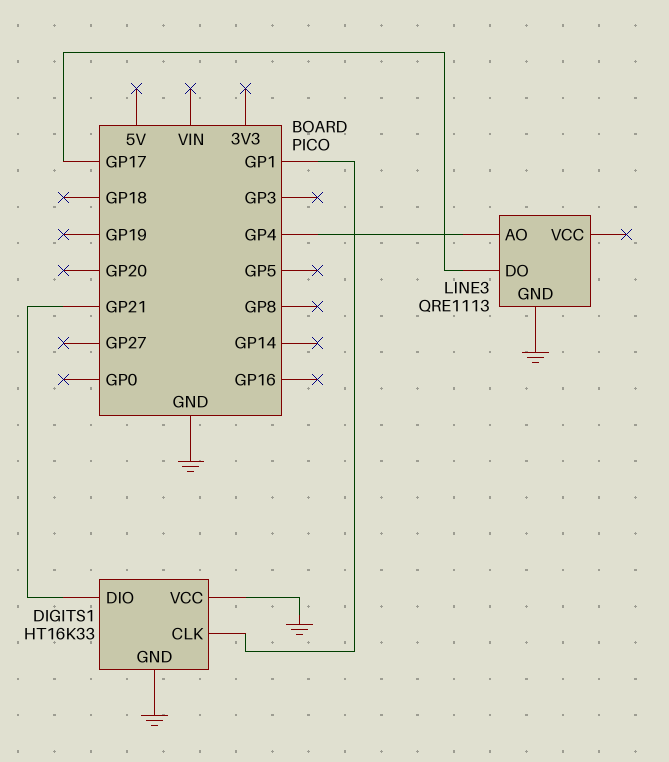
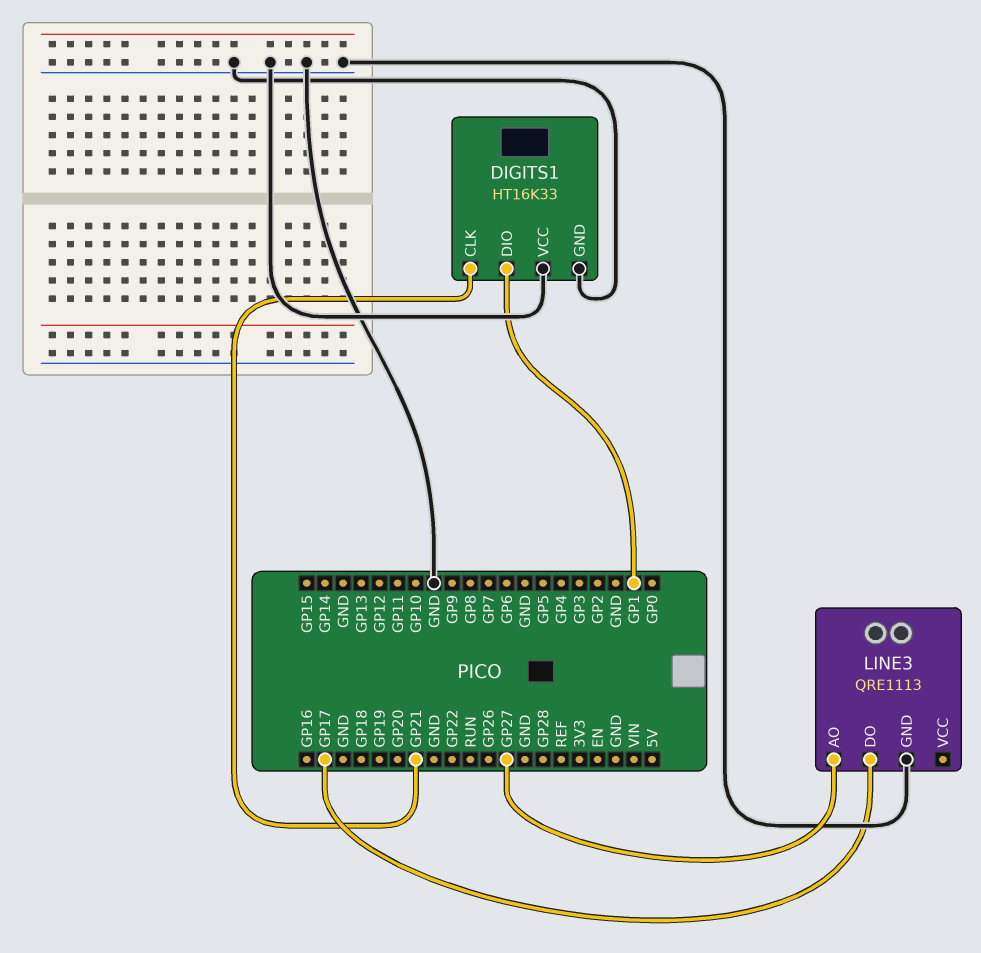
DIGITS1 pin CLK: GP1 -> GP21
DIGITS1 pin DIO: GP21 -> GP1
LINE3 pin AO: GP4 -> GP27

